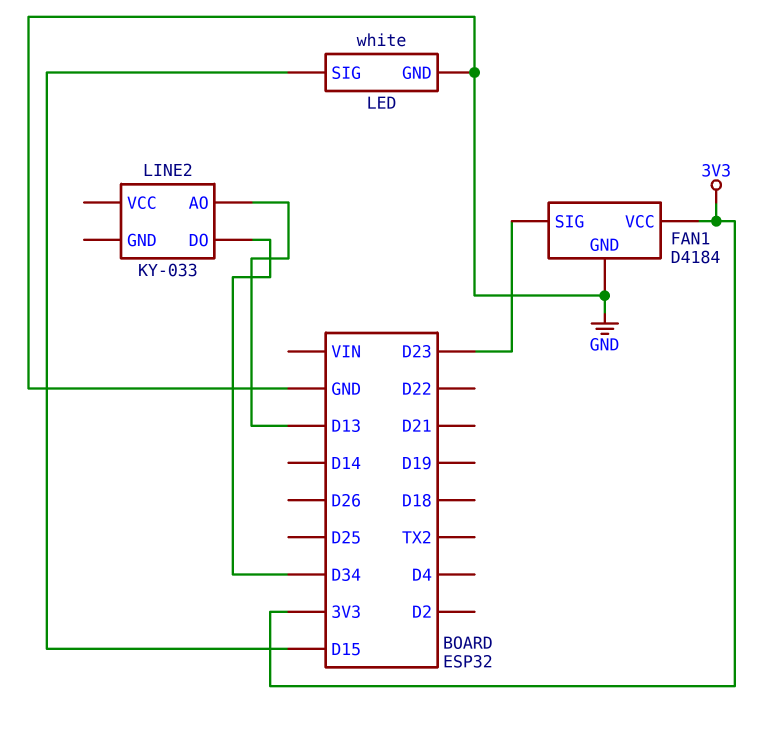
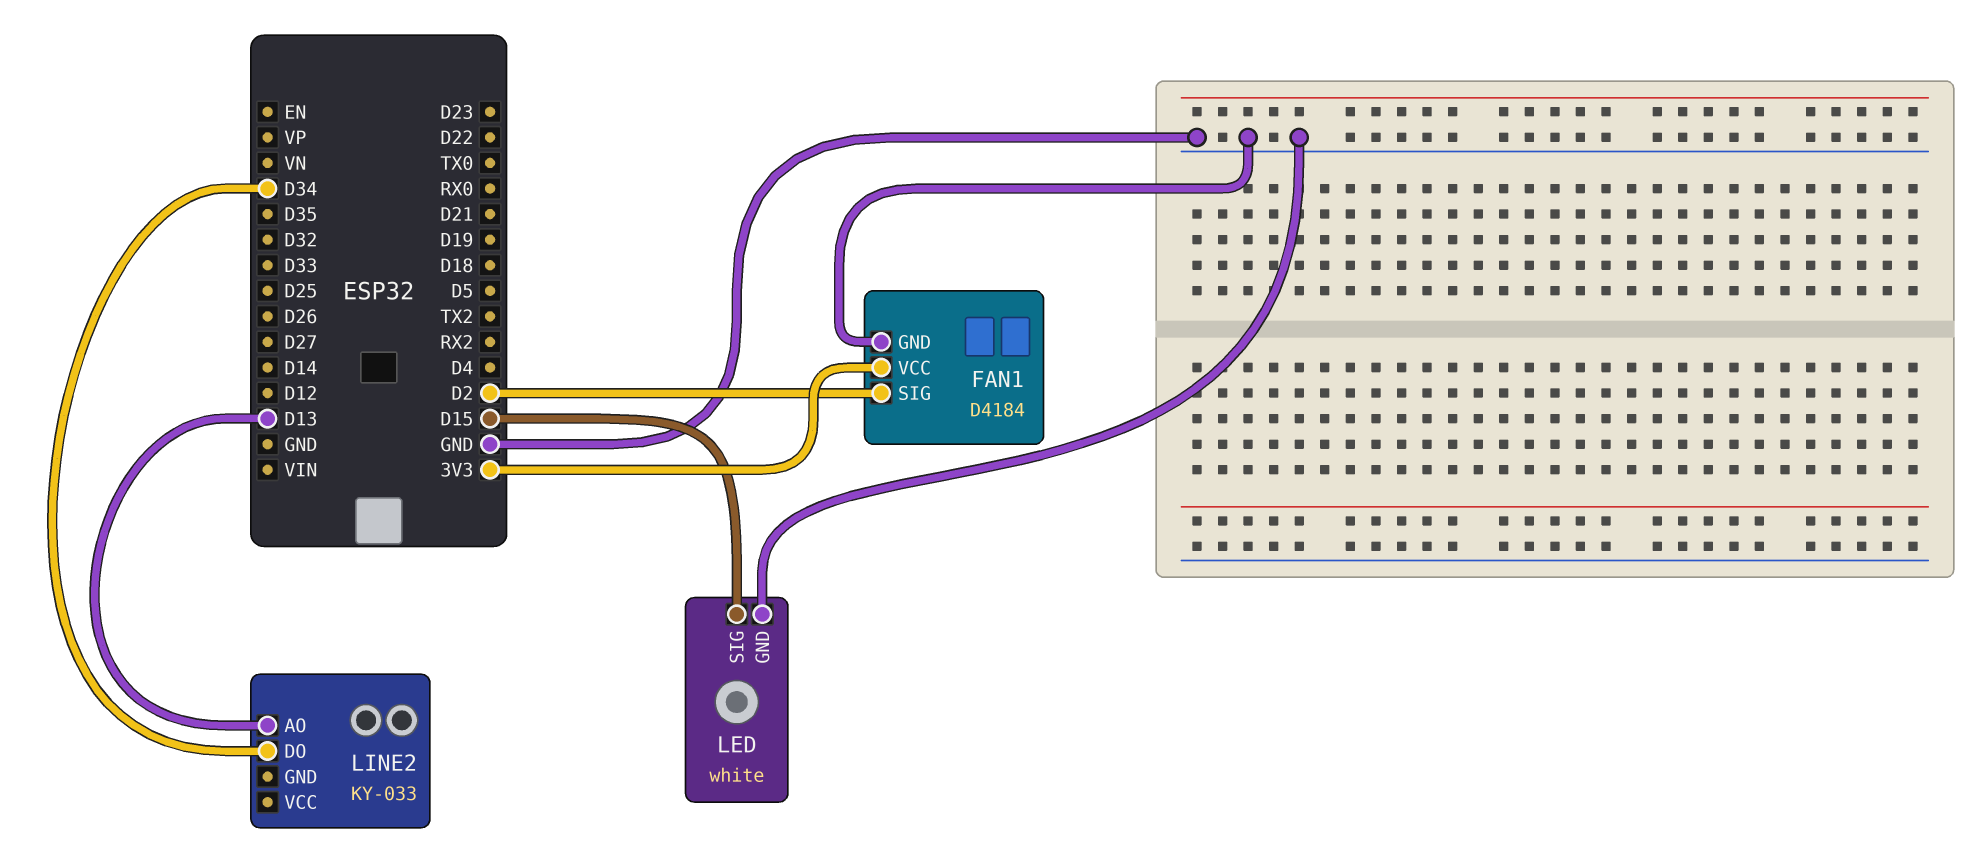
FAN1 pin SIG: D23 -> D2

